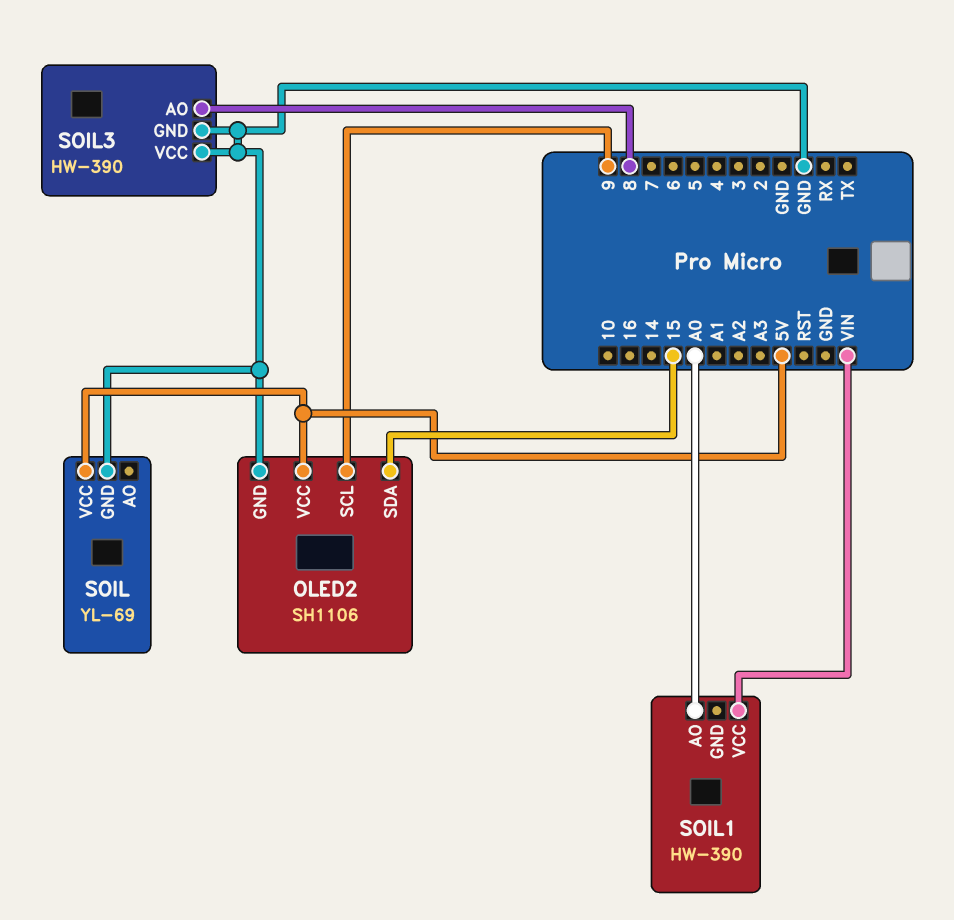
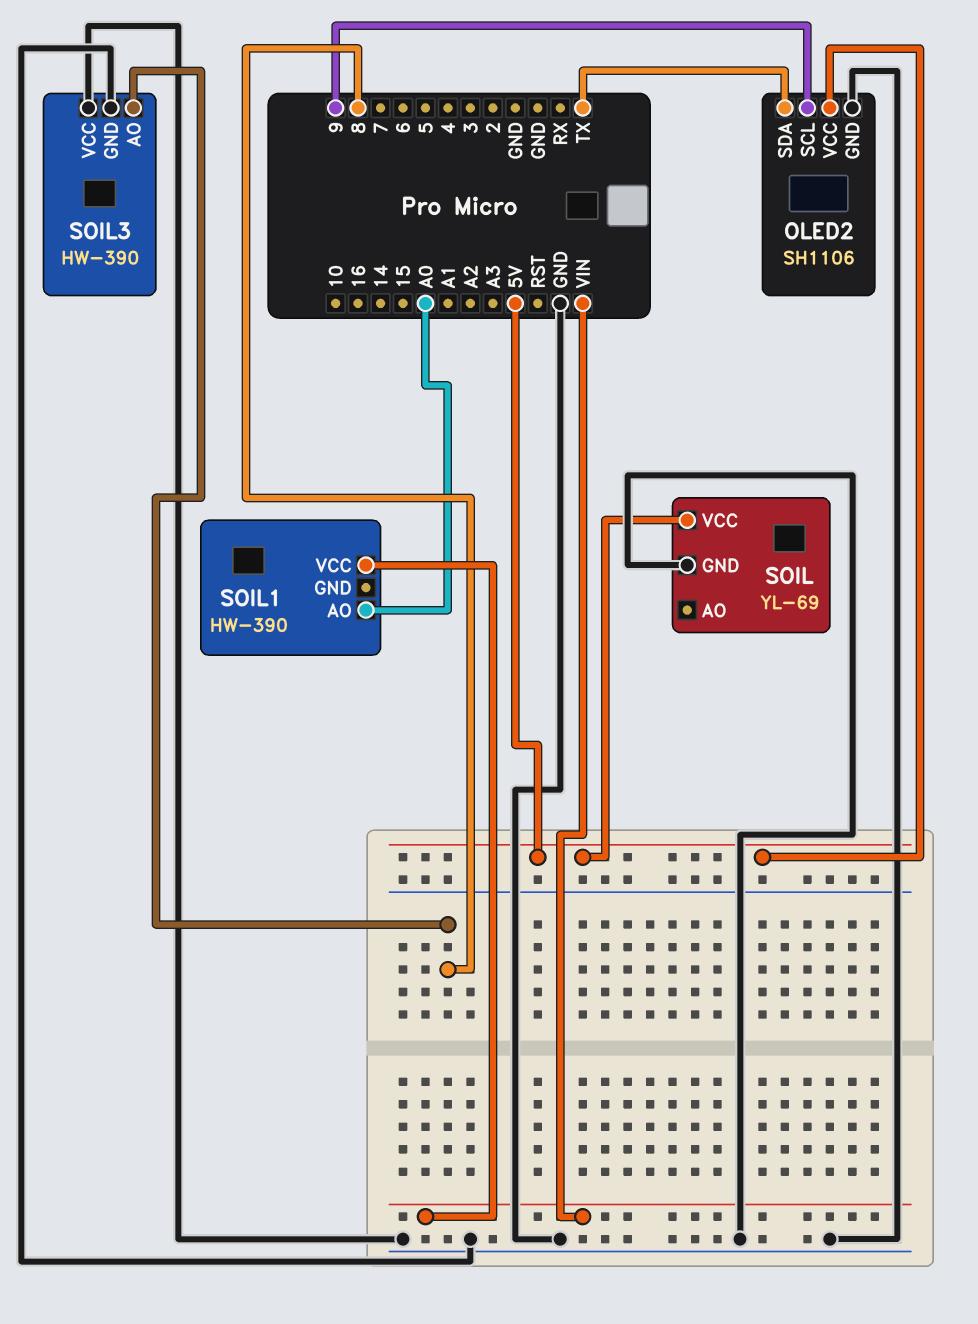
OLED2 pin SDA: 15 -> TX

